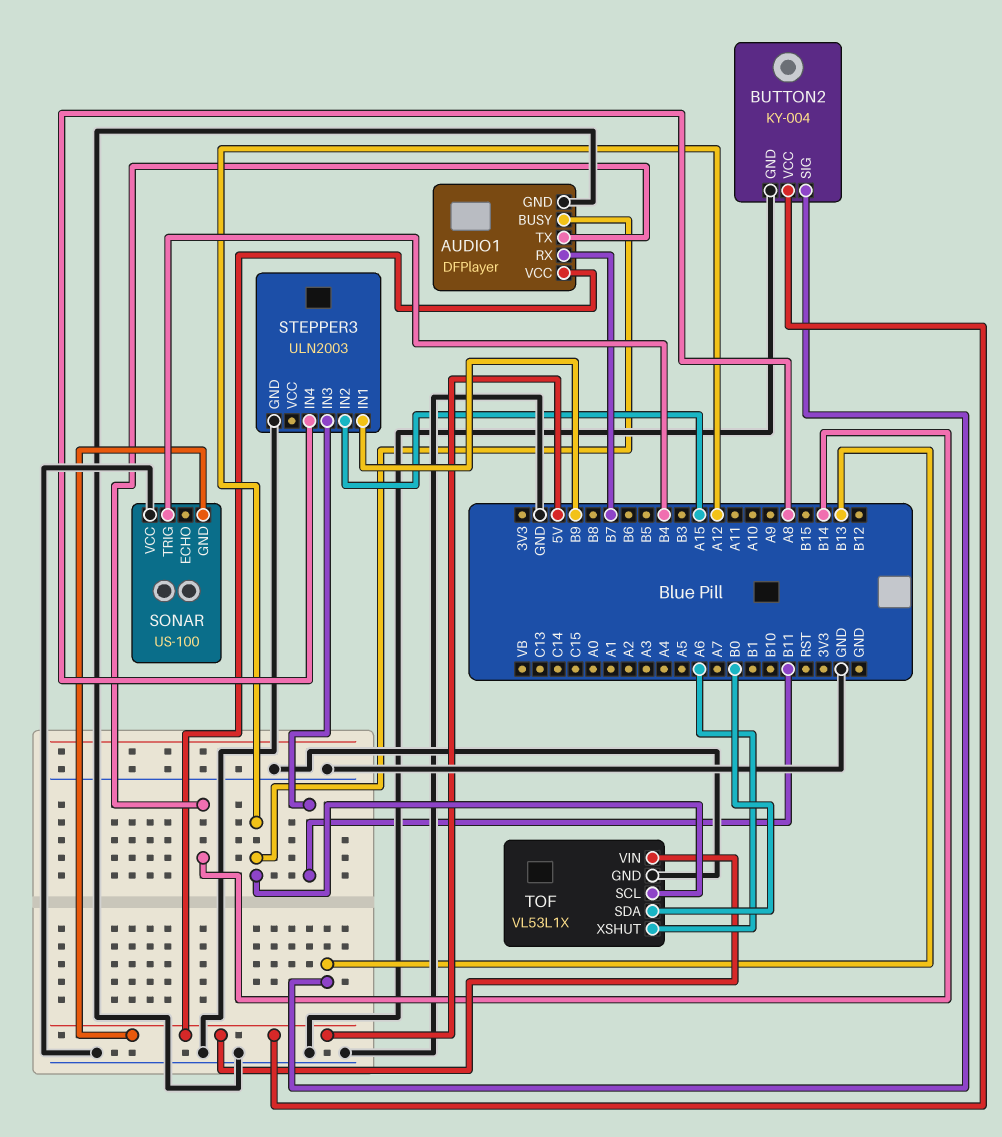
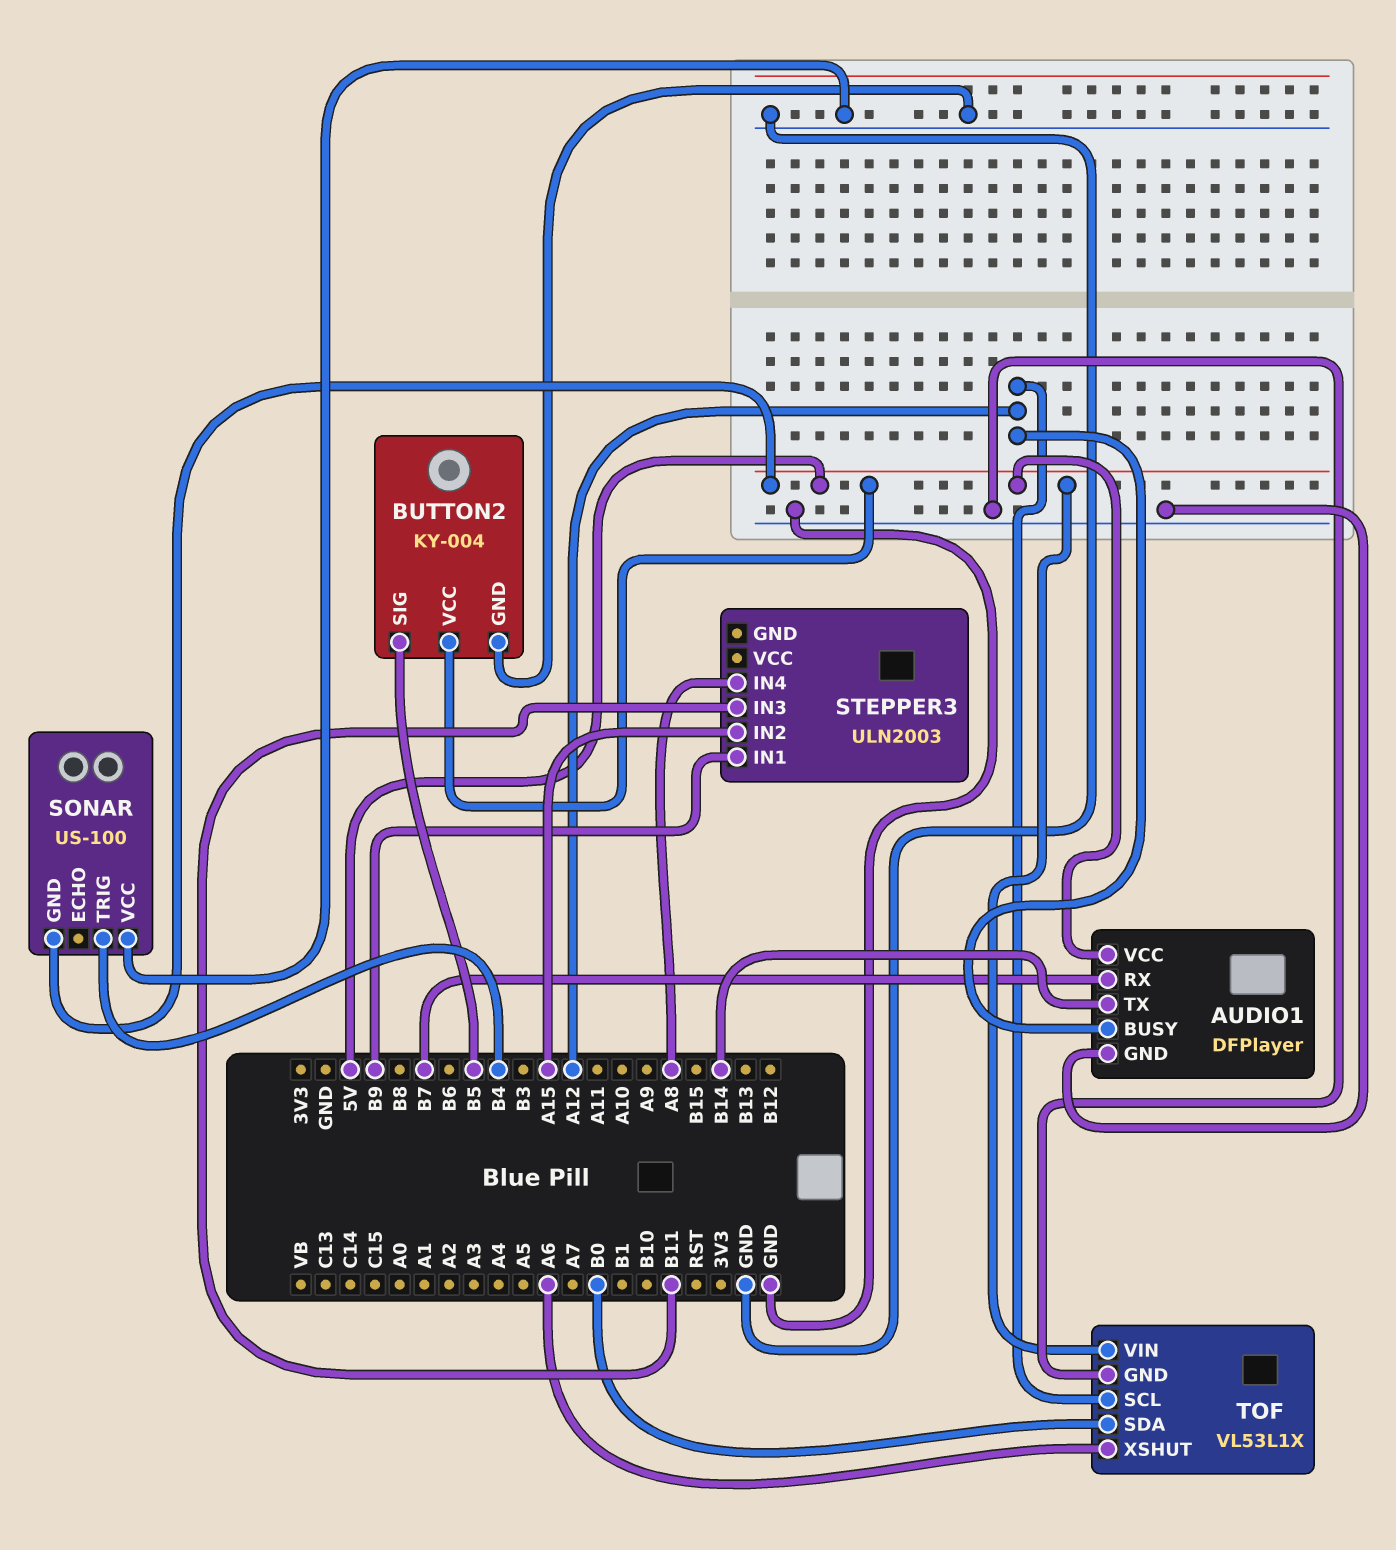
BUTTON2 pin SIG: B13 -> B5
STEPPER3 pin GND: GND -> none

